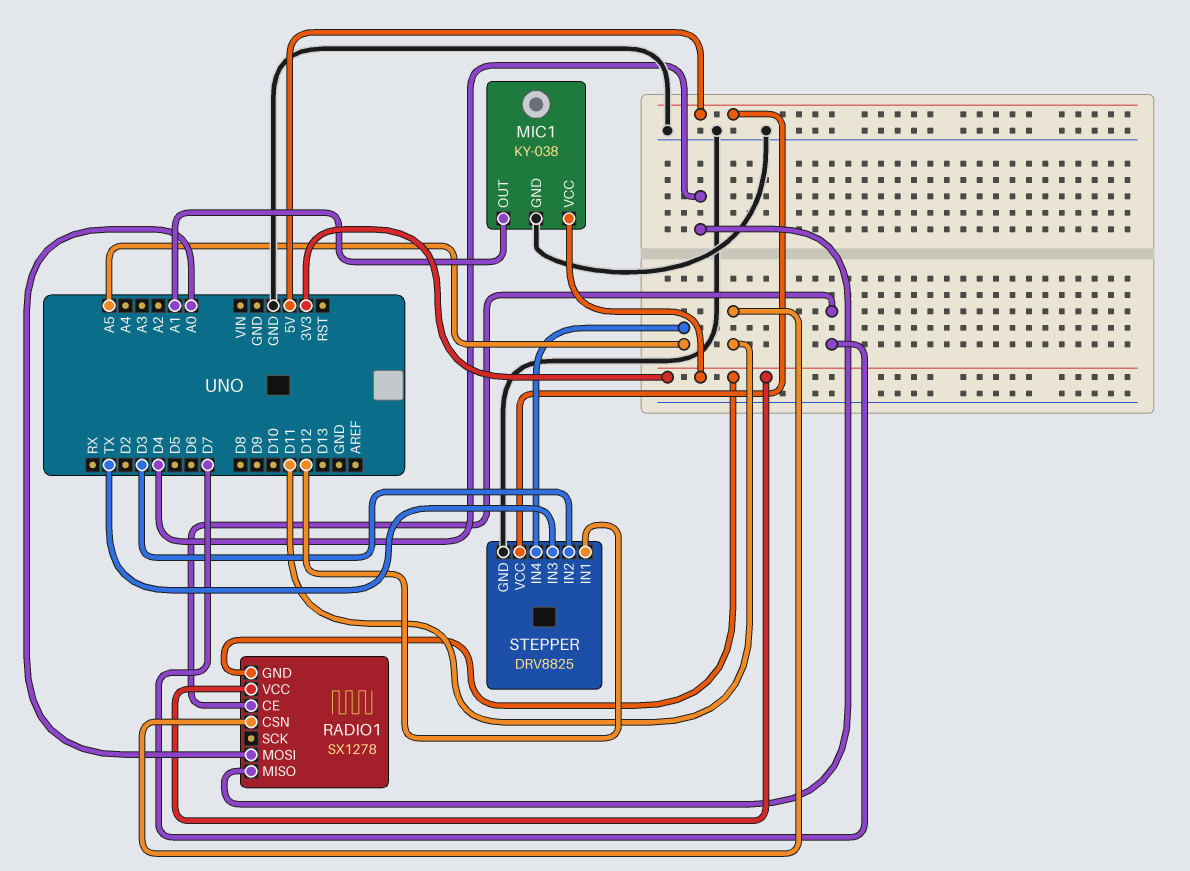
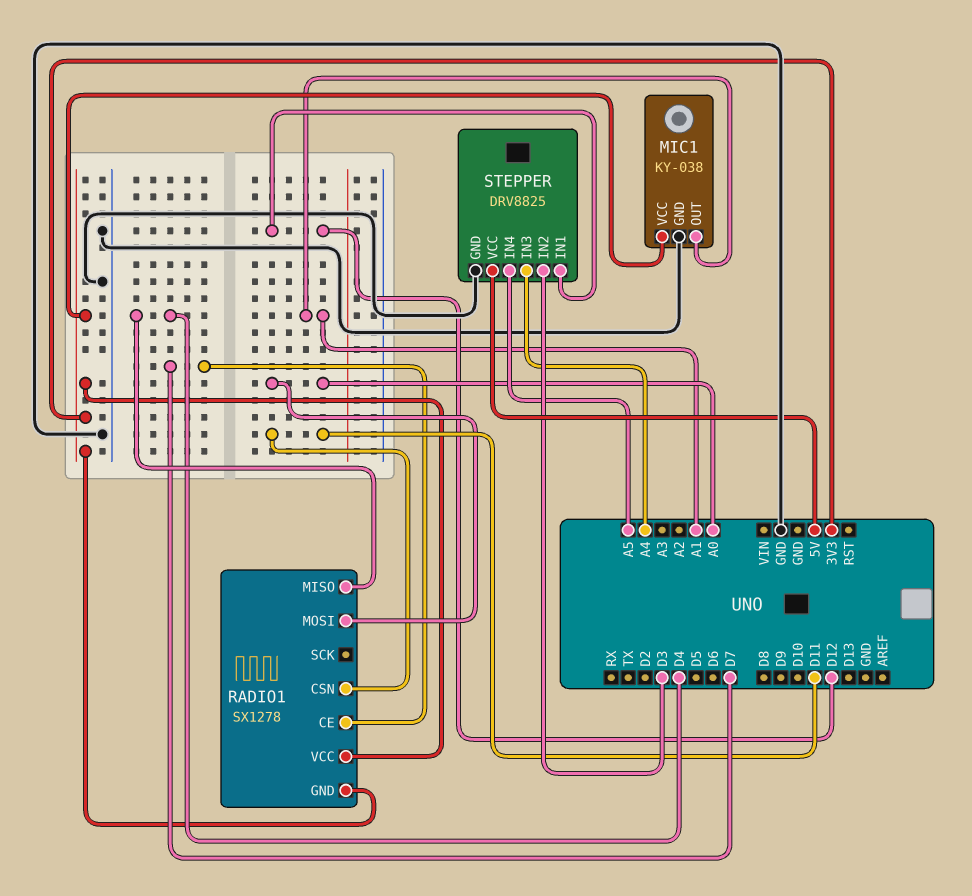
STEPPER pin IN3: TX -> A4

